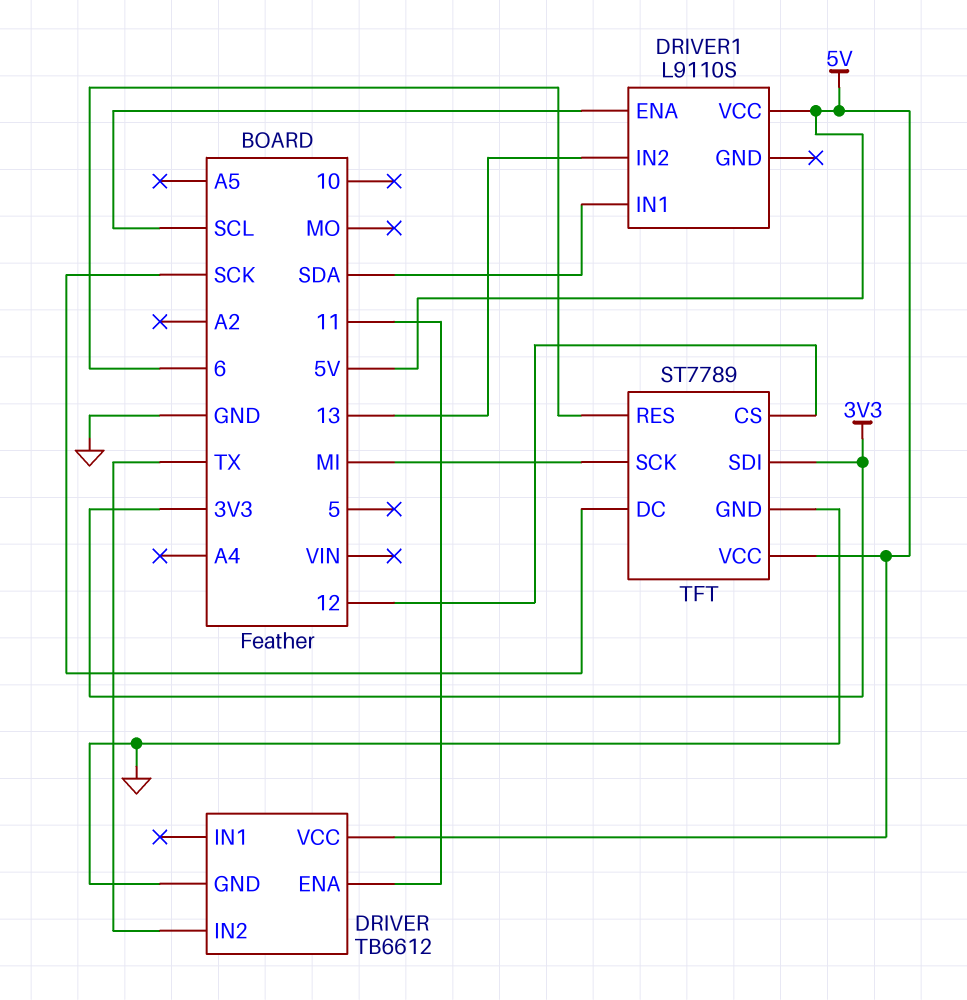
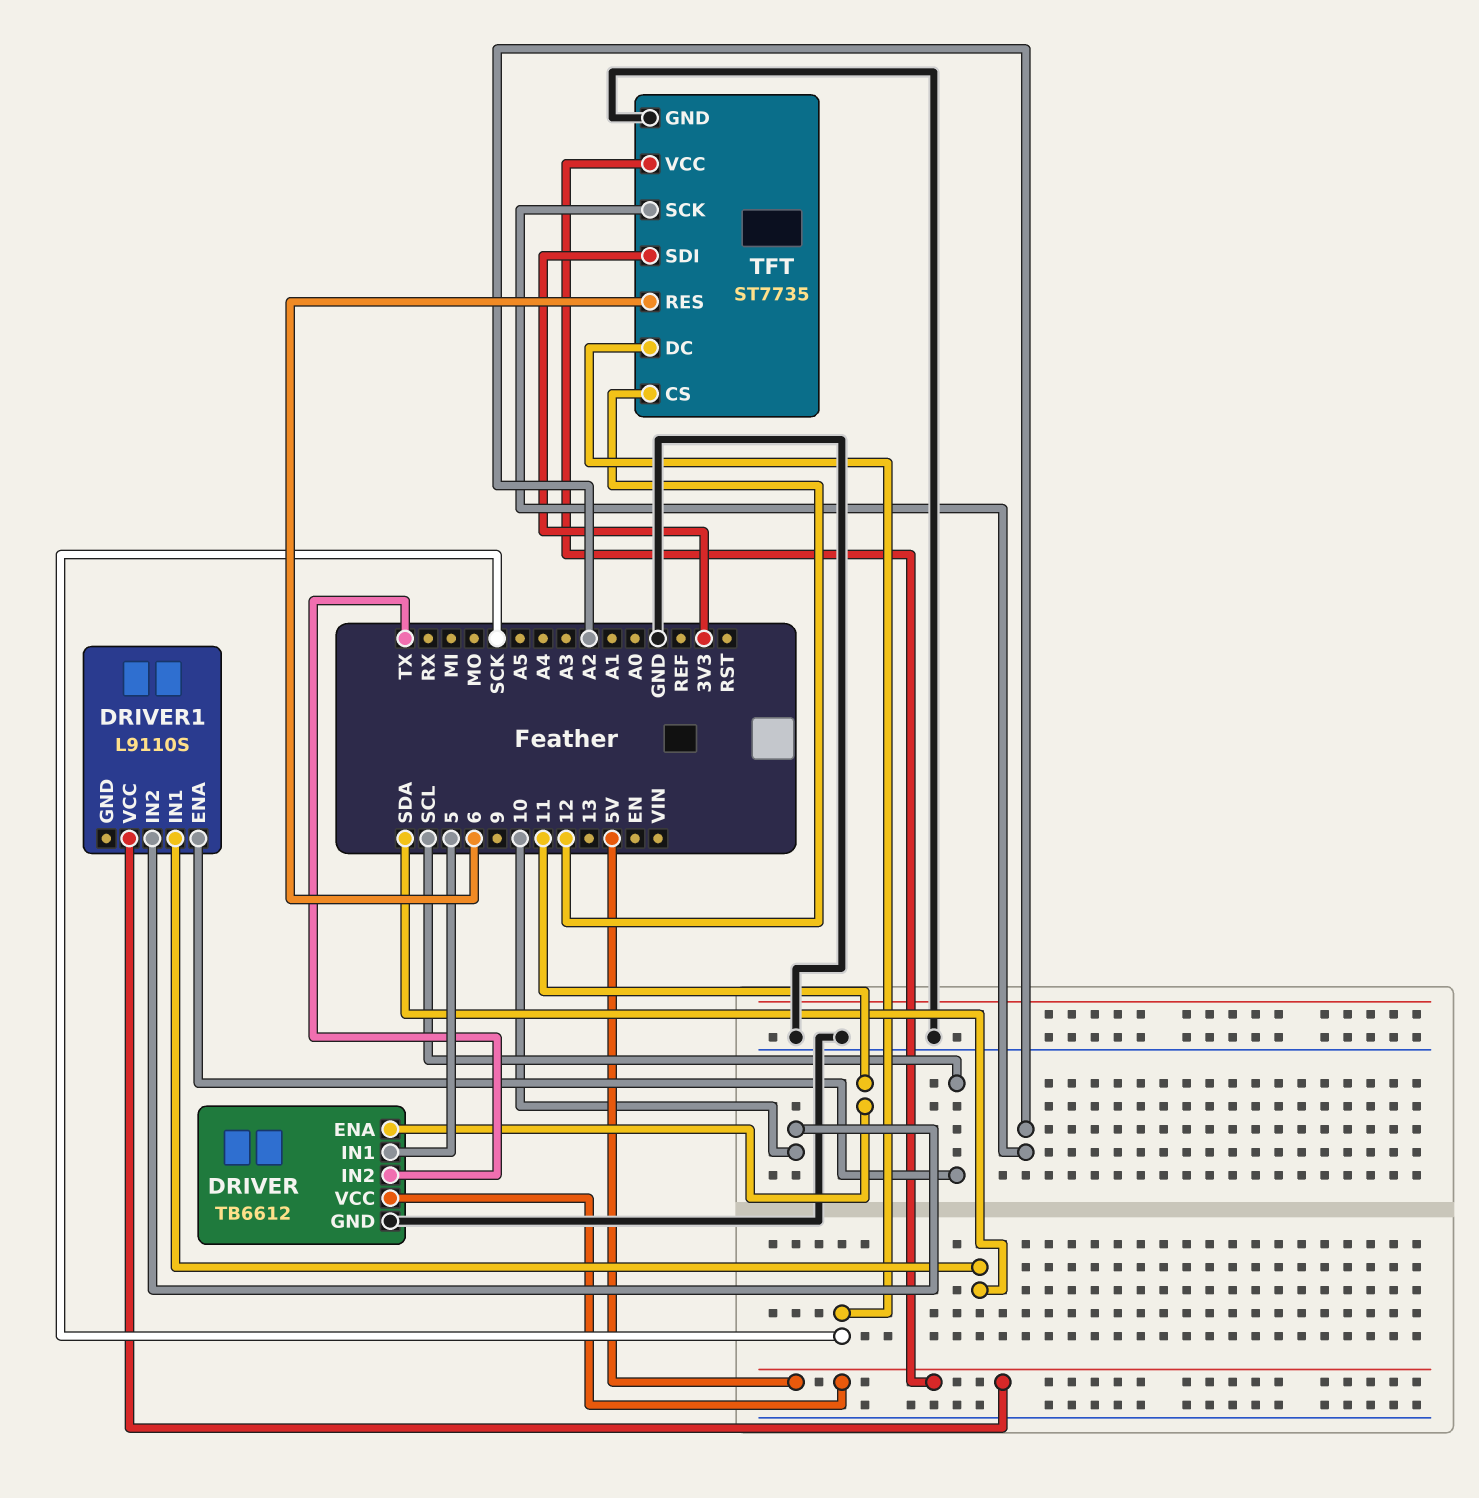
DRIVER pin IN1: none -> 5
DRIVER1 pin IN2: 13 -> 10
TFT: ST7789 -> ST7735
TFT pin SCK: MI -> A2

